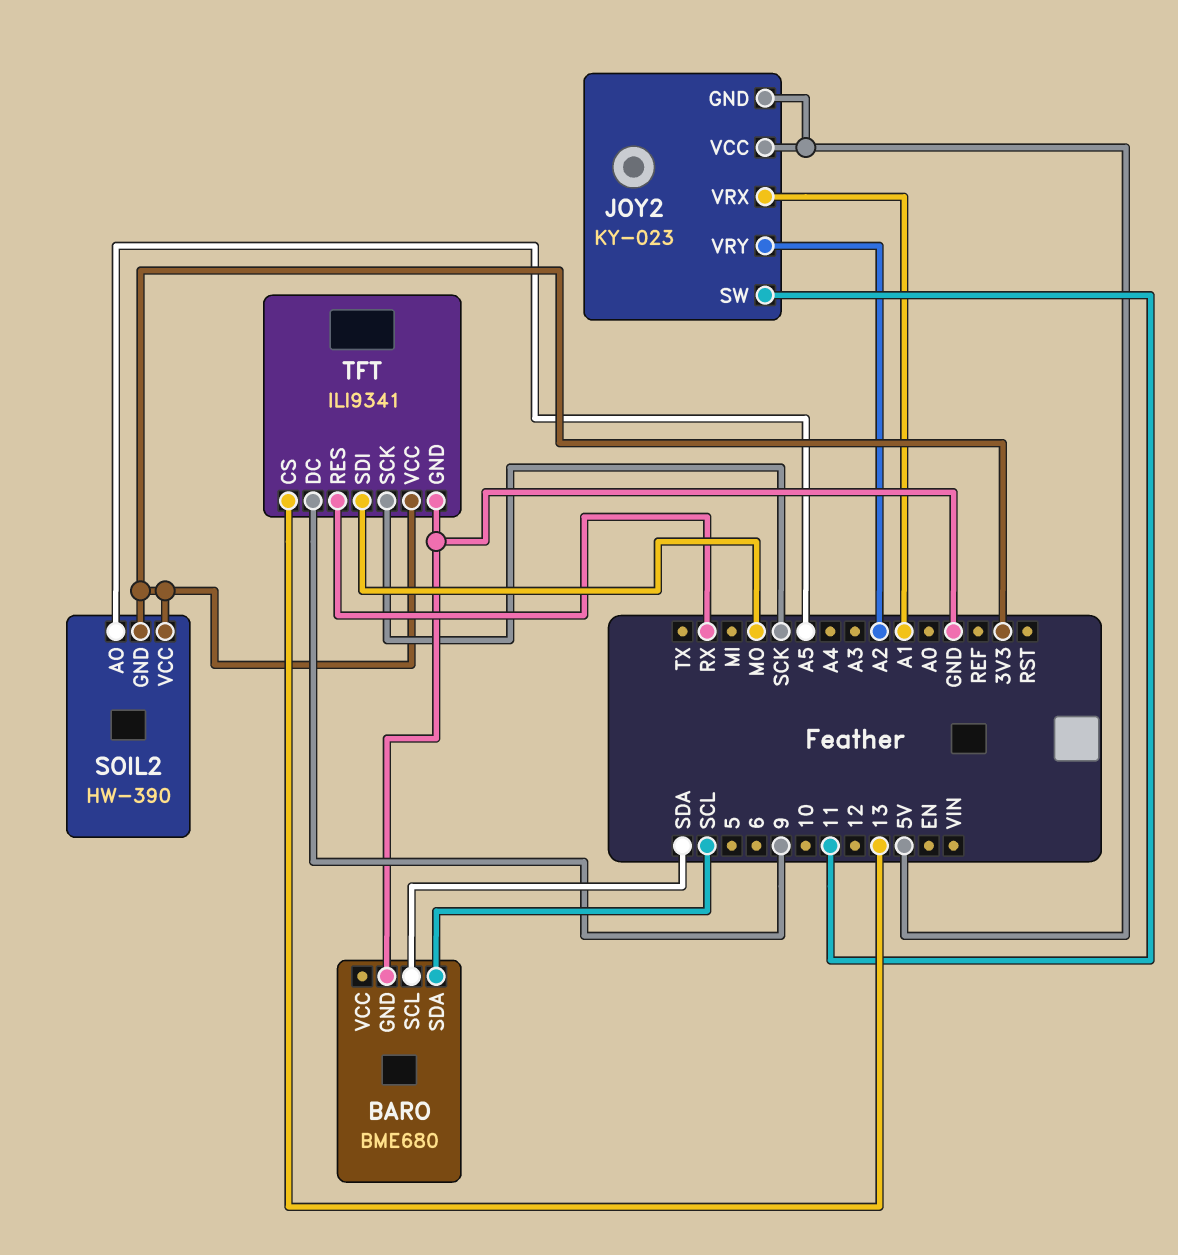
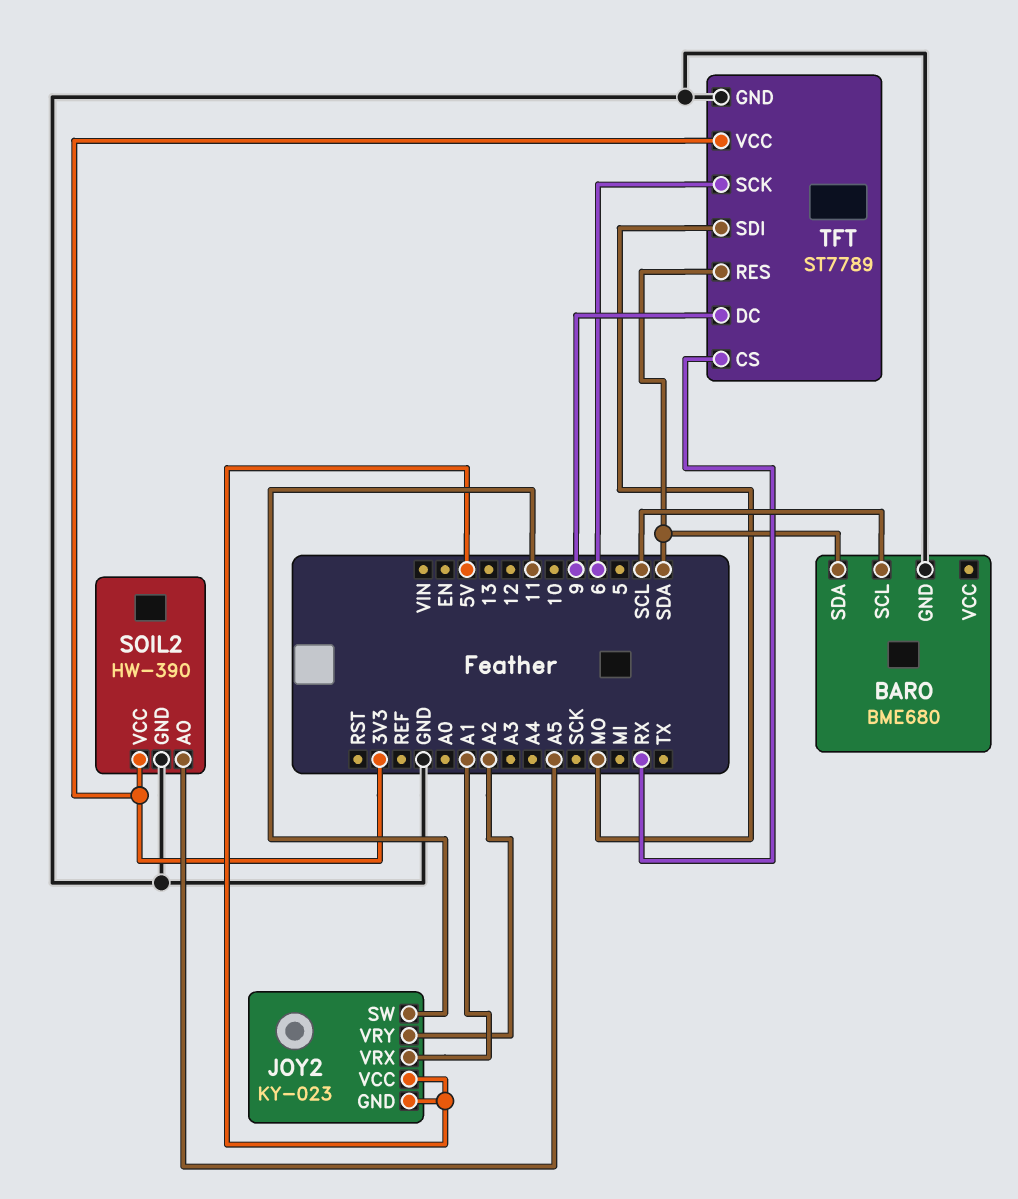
BARO pin SCL: SDA -> SCL
BARO pin SDA: SCL -> SDA
SOIL2 pin GND: 3V3 -> GND
TFT: ILI9341 -> ST7789
TFT pin CS: 13 -> RX
TFT pin RES: RX -> SDA
TFT pin SCK: SCK -> 6

